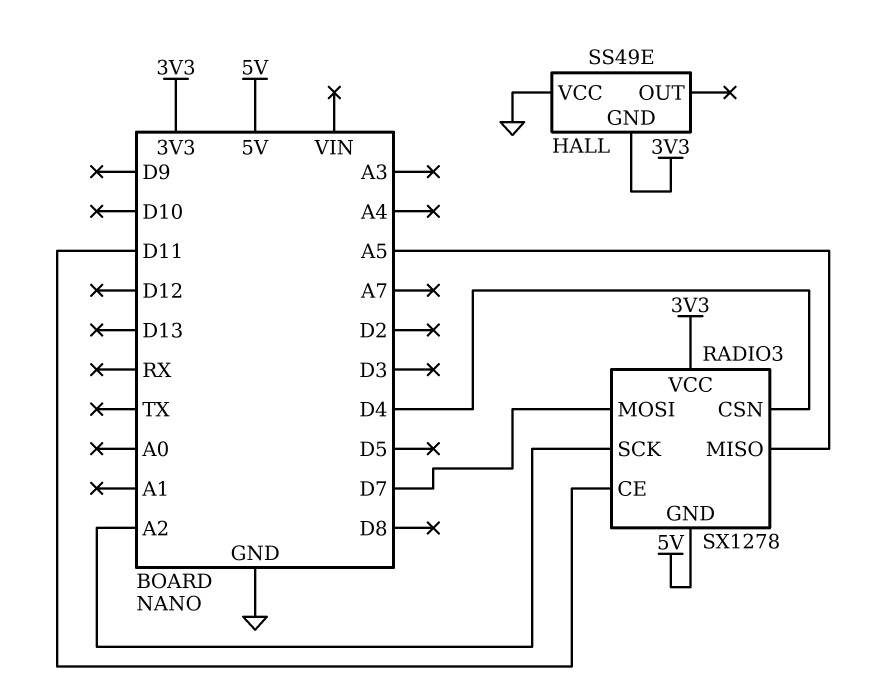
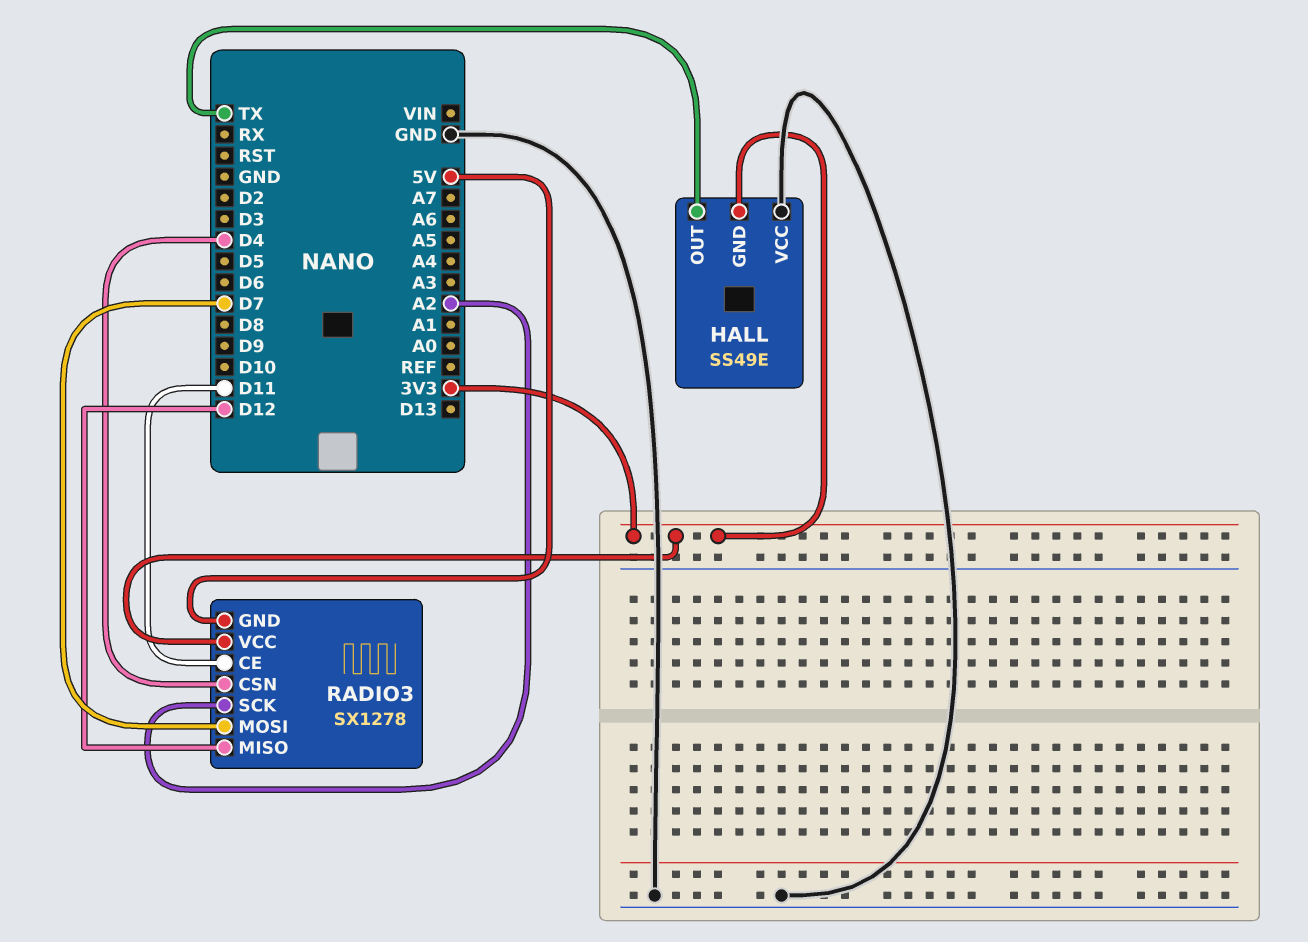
HALL pin OUT: none -> TX
RADIO3 pin MISO: A5 -> D12

